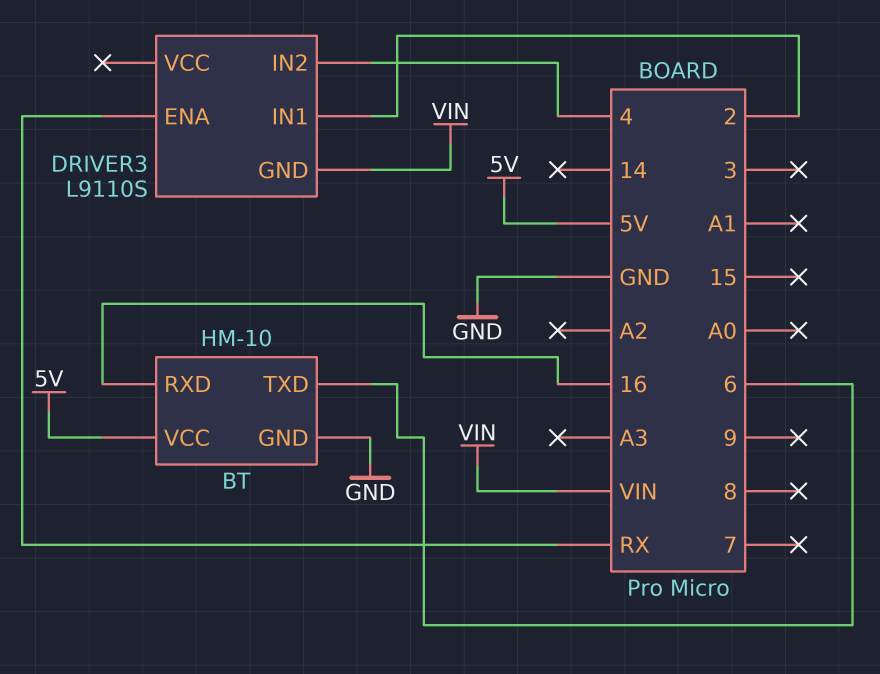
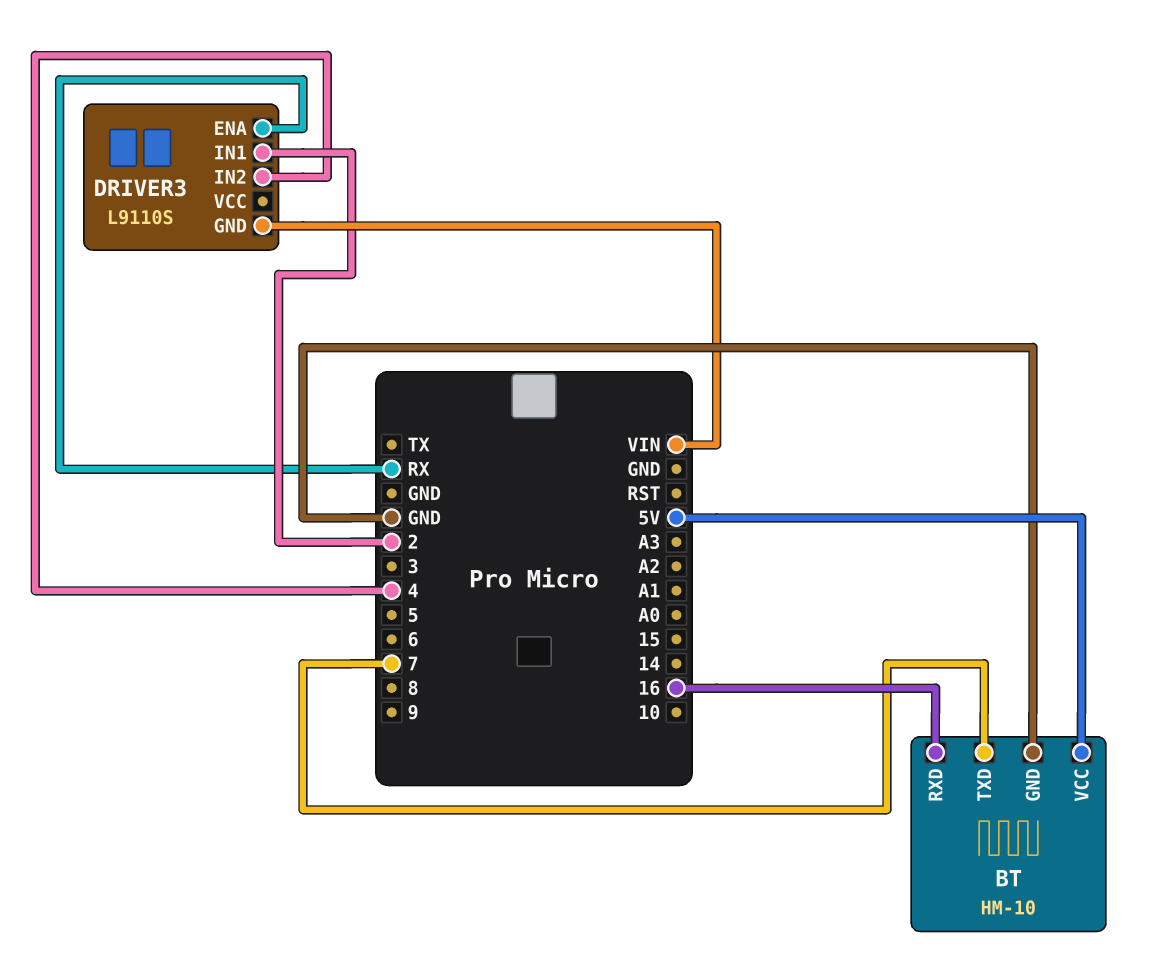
BT pin TXD: 6 -> 7

